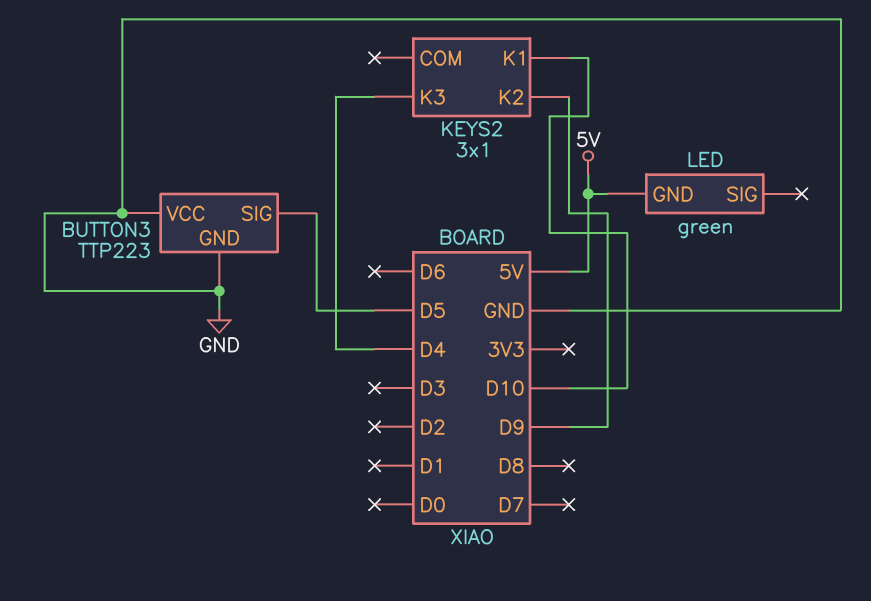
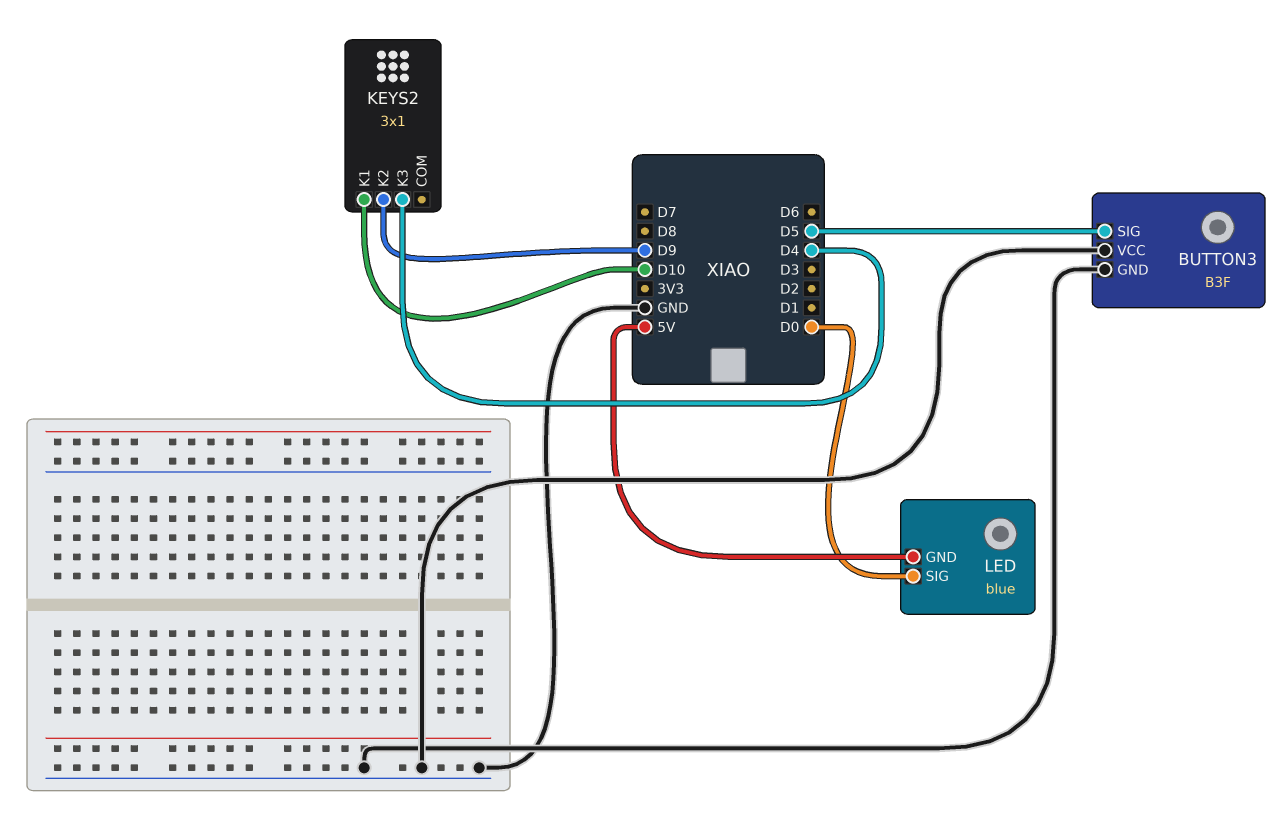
BUTTON3: TTP223 -> B3F
LED: green -> blue
LED pin SIG: none -> D0

